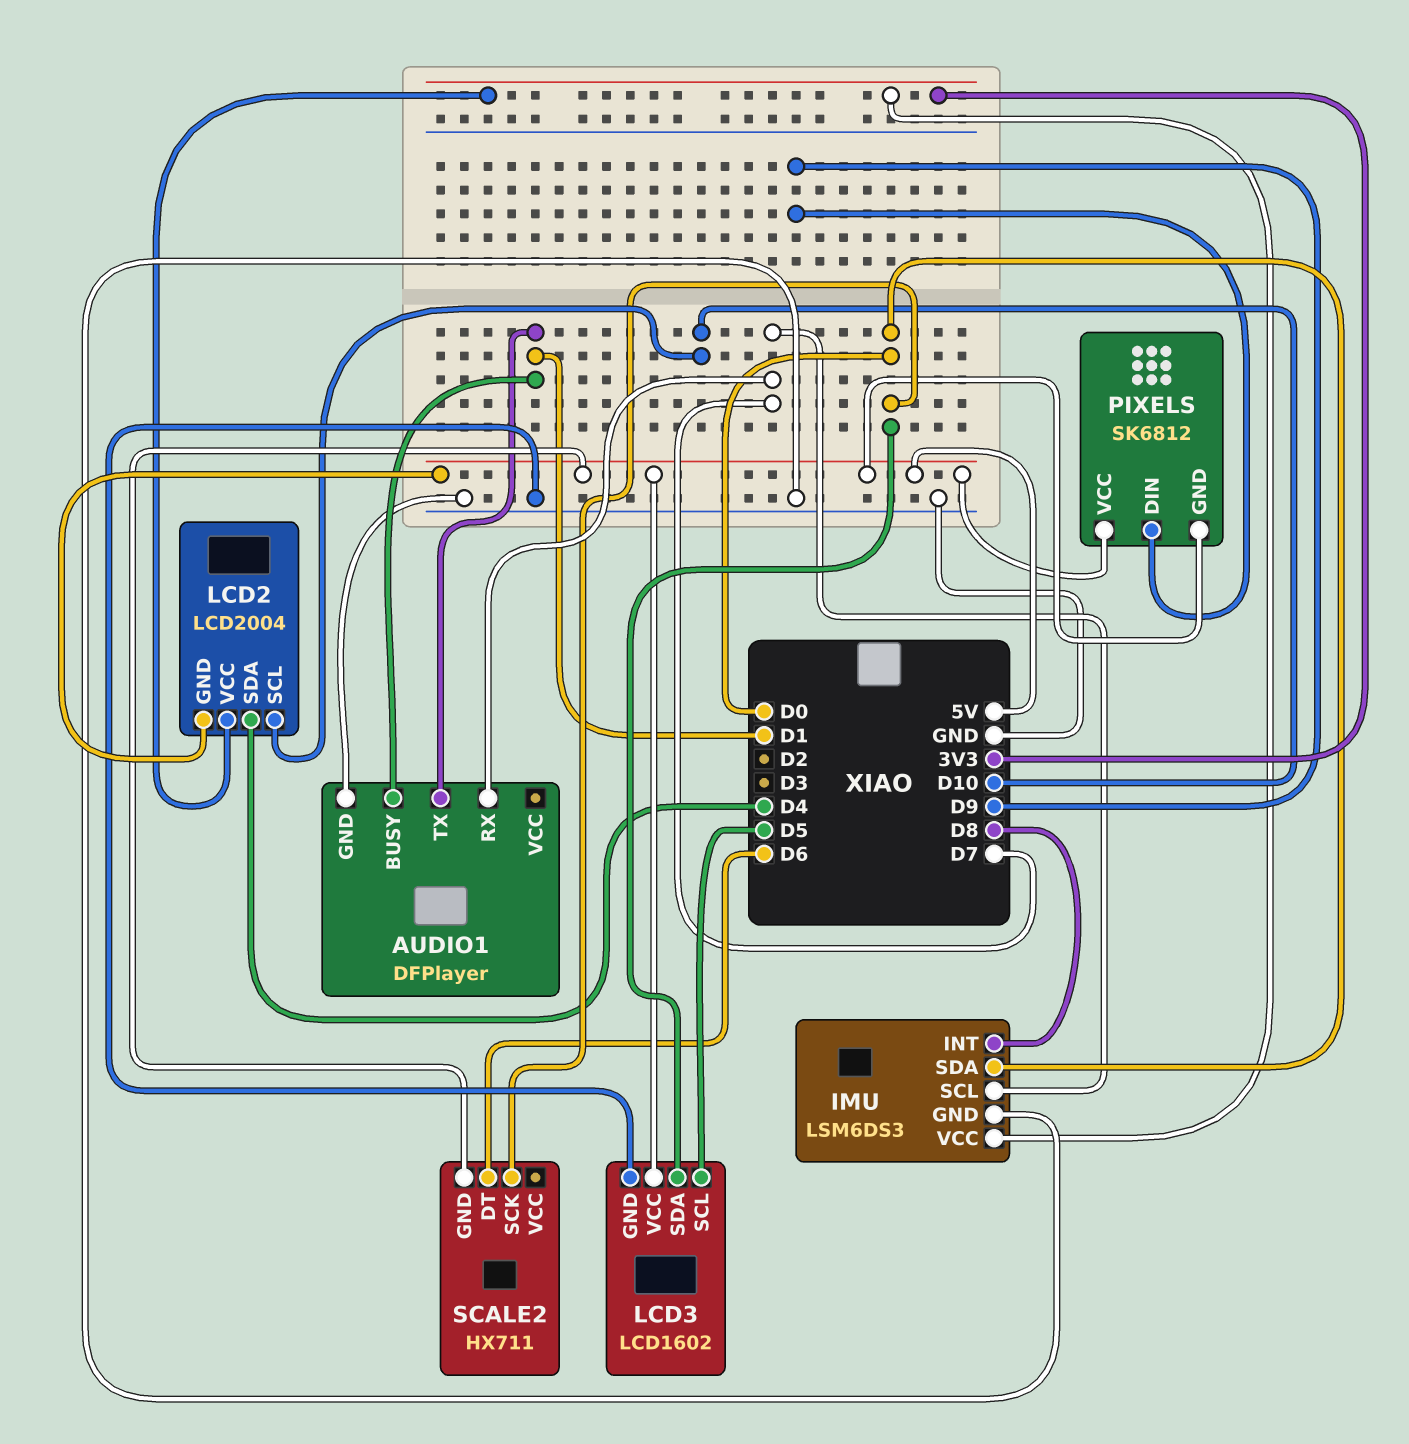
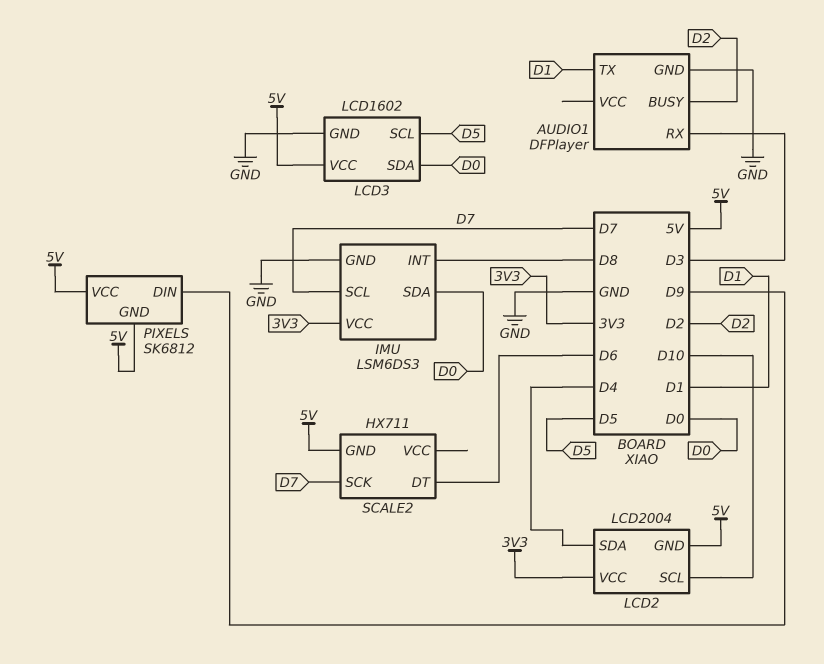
AUDIO1 pin BUSY: D1 -> D2
AUDIO1 pin RX: D7 -> D3
SCALE2 pin SCK: D0 -> D7

